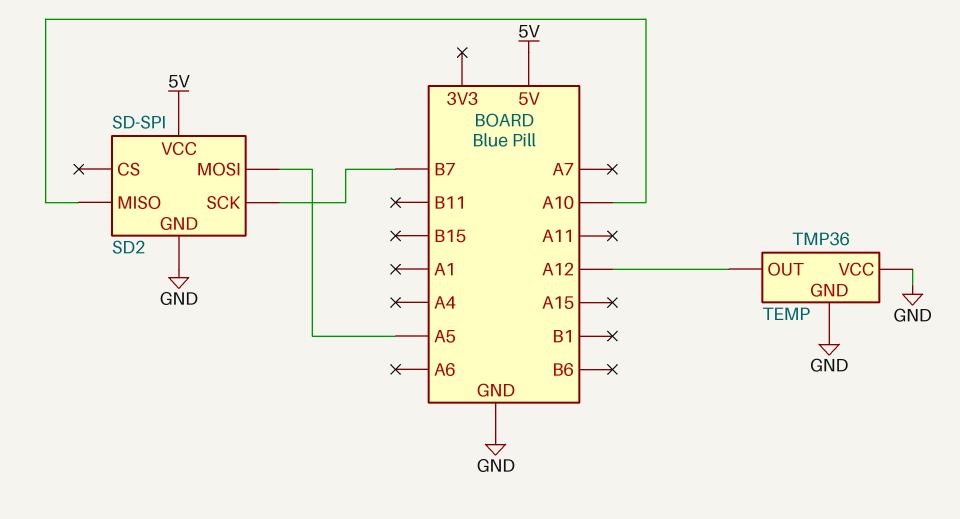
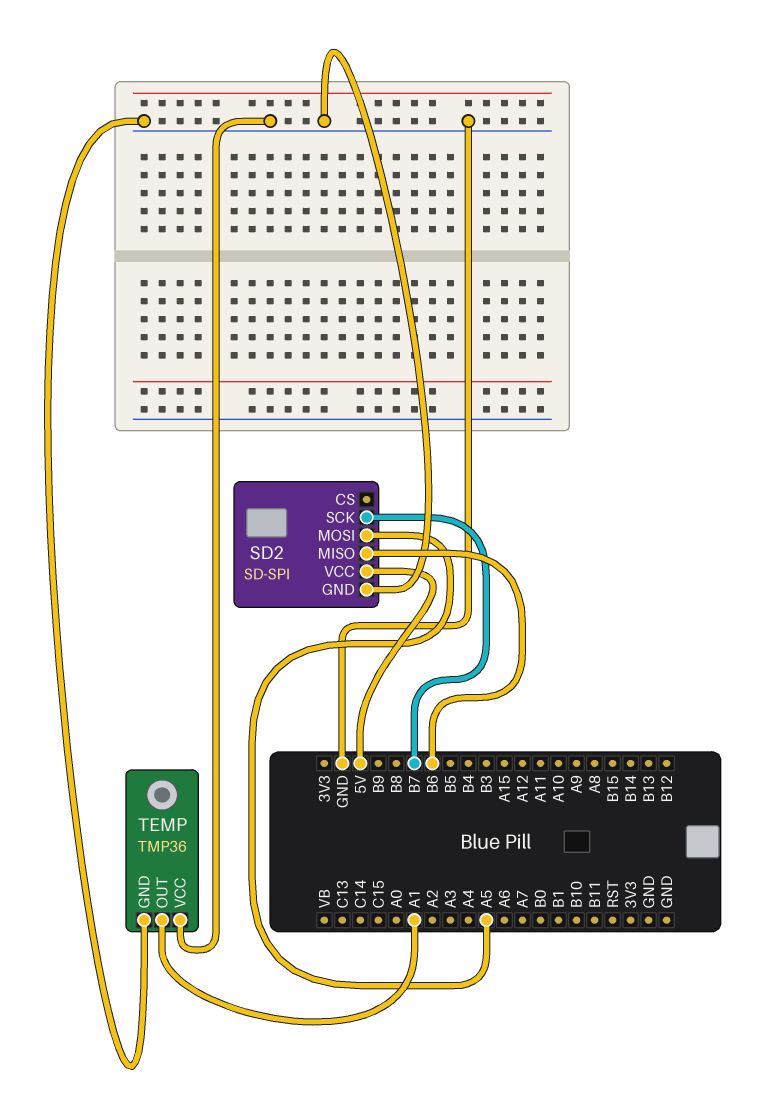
SD2 pin MISO: A10 -> B6
TEMP pin OUT: A12 -> A1

